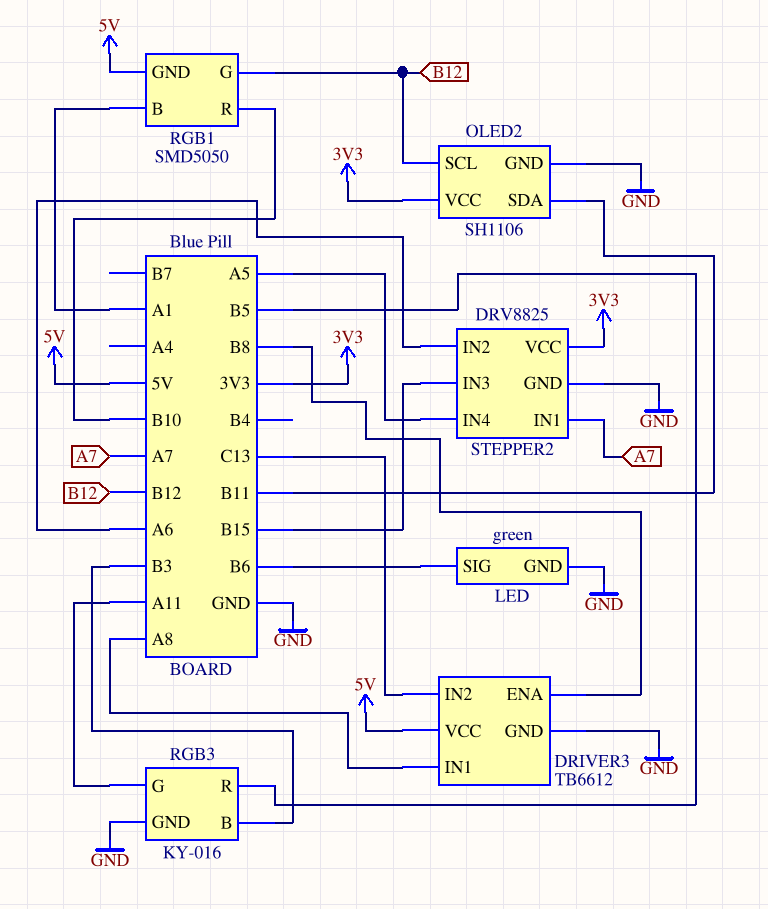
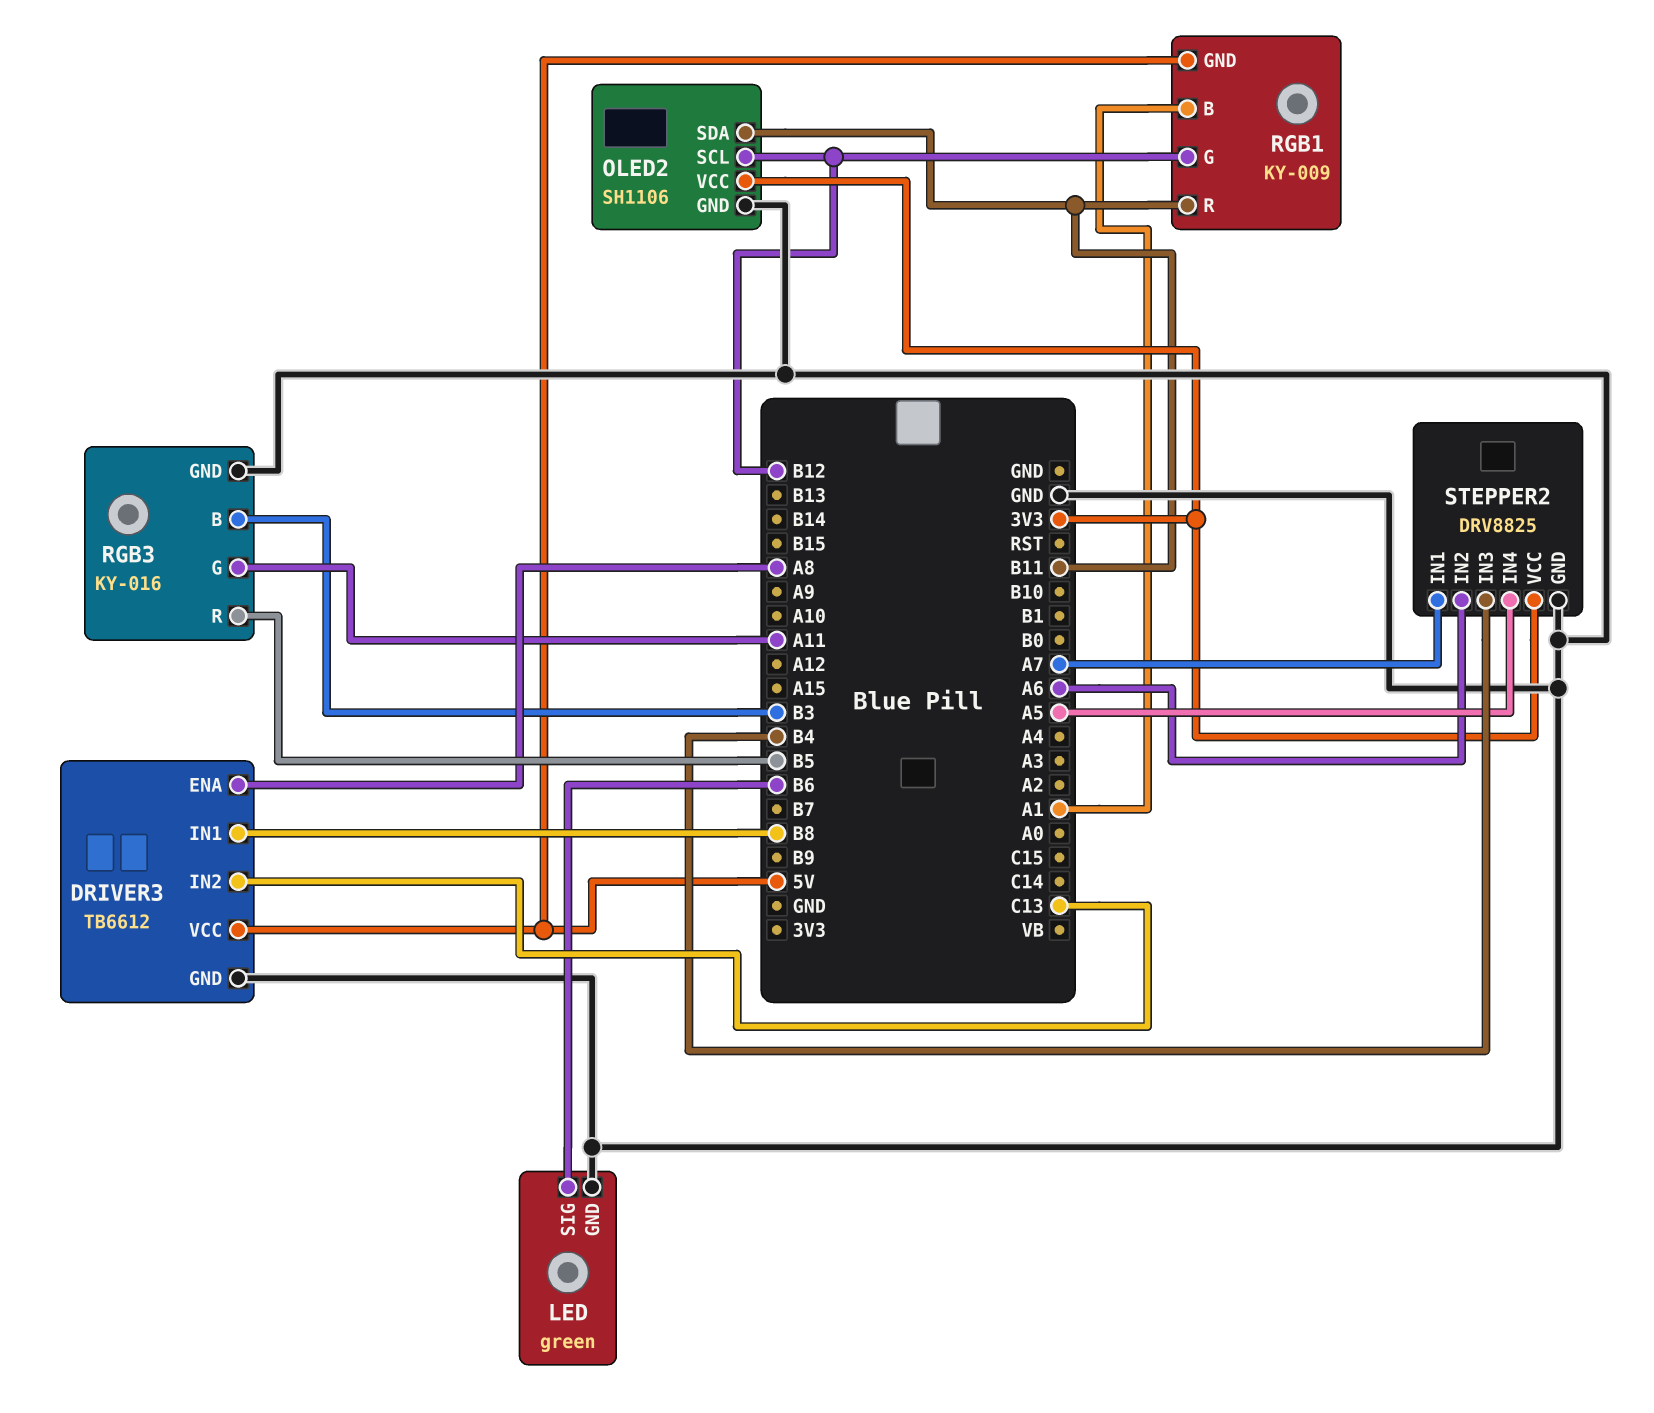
DRIVER3 pin ENA: B8 -> A8
DRIVER3 pin IN1: A8 -> B8
RGB1: SMD5050 -> KY-009
RGB1 pin R: B10 -> B11
STEPPER2 pin IN3: B15 -> B4

